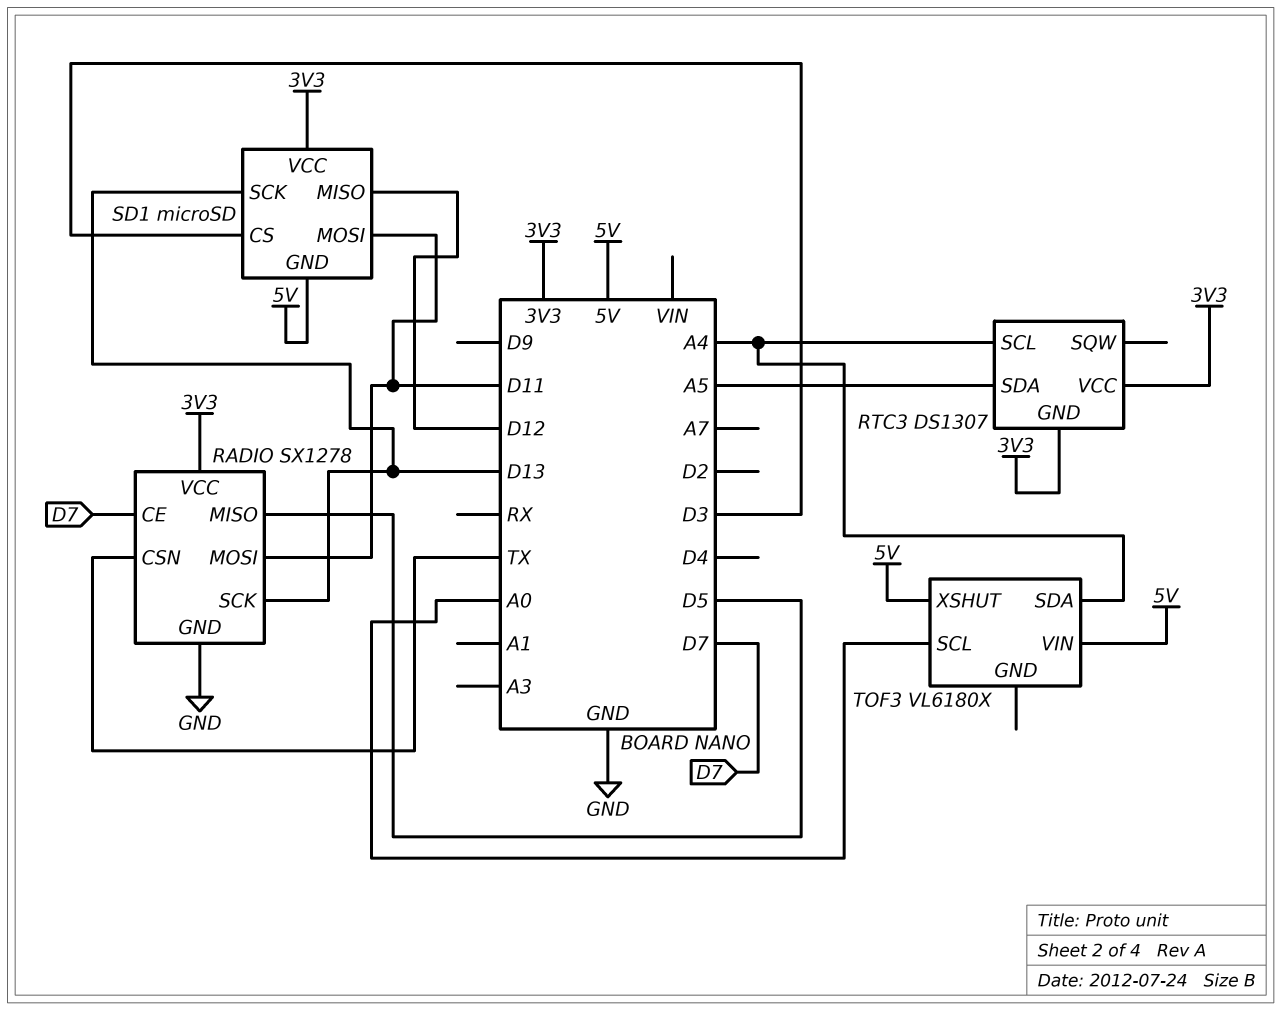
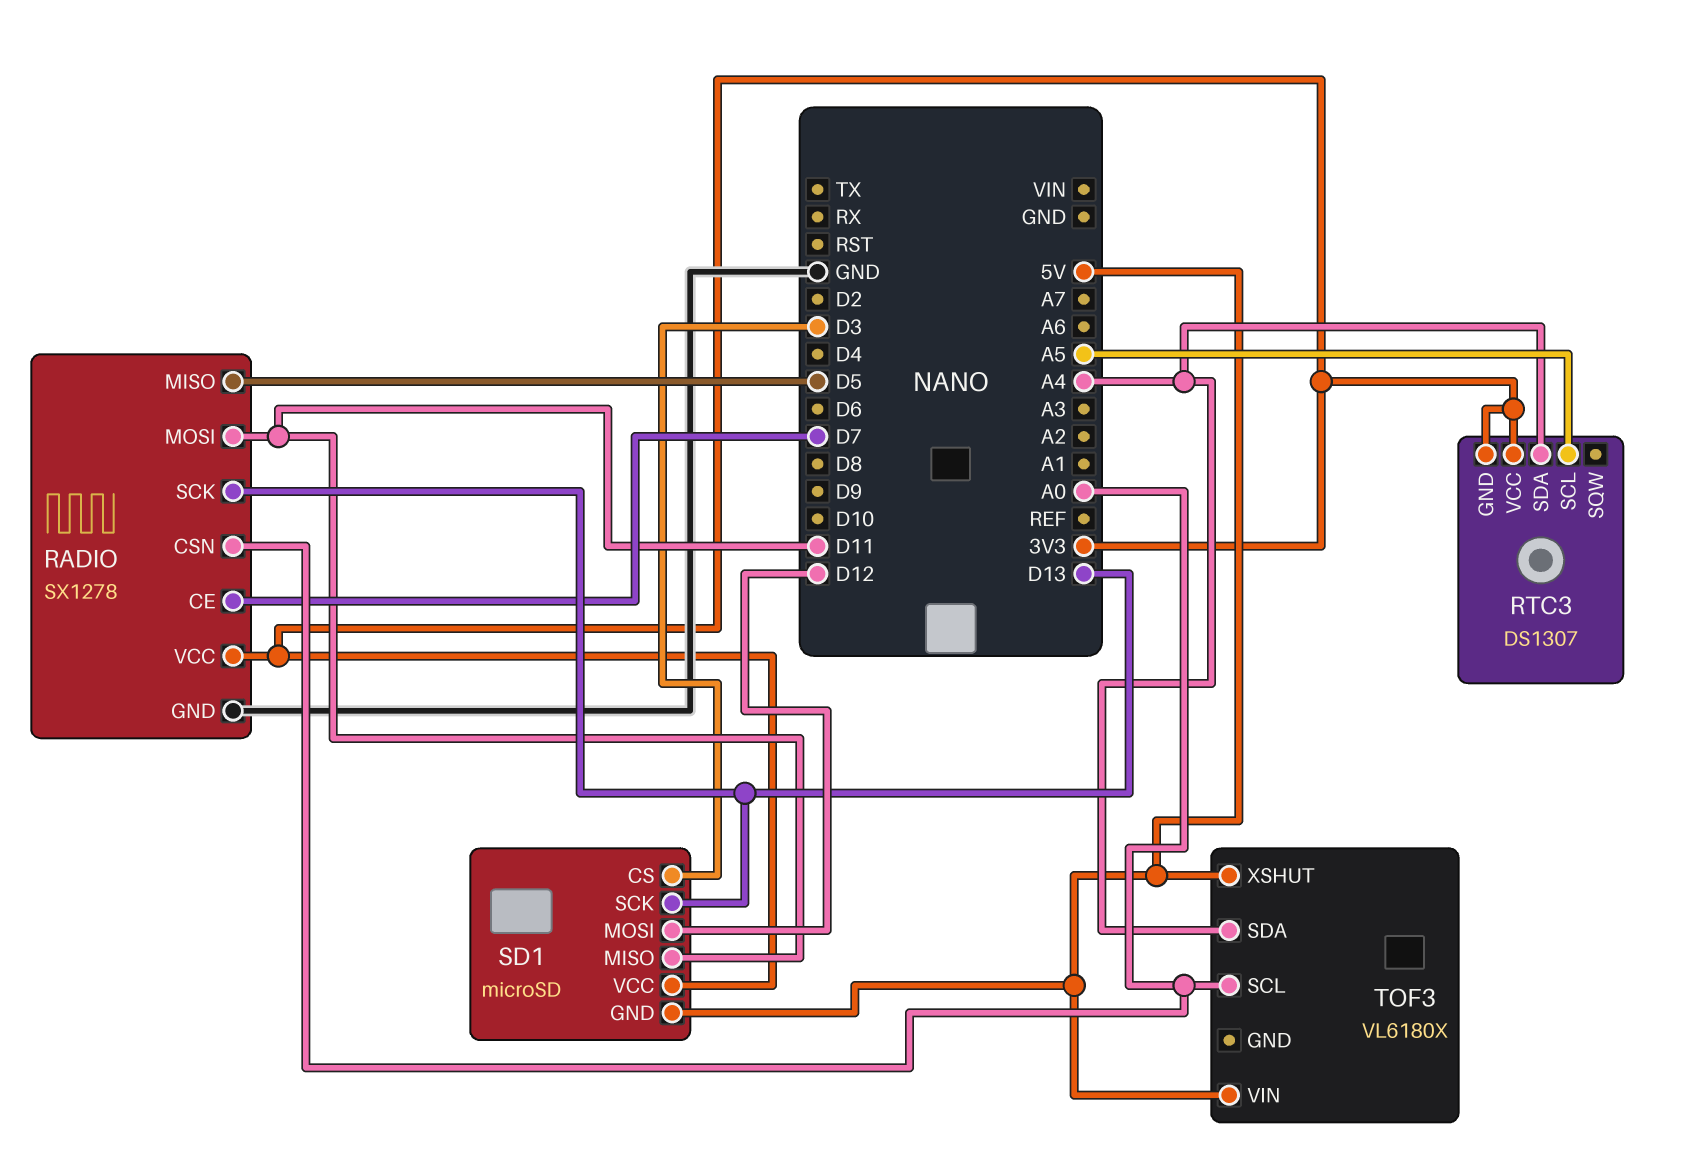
RADIO pin CSN: TX -> A0
RTC3 pin SCL: A4 -> A5
RTC3 pin SDA: A5 -> A4
SD1 pin MISO: D12 -> D11
SD1 pin MOSI: D11 -> D12

